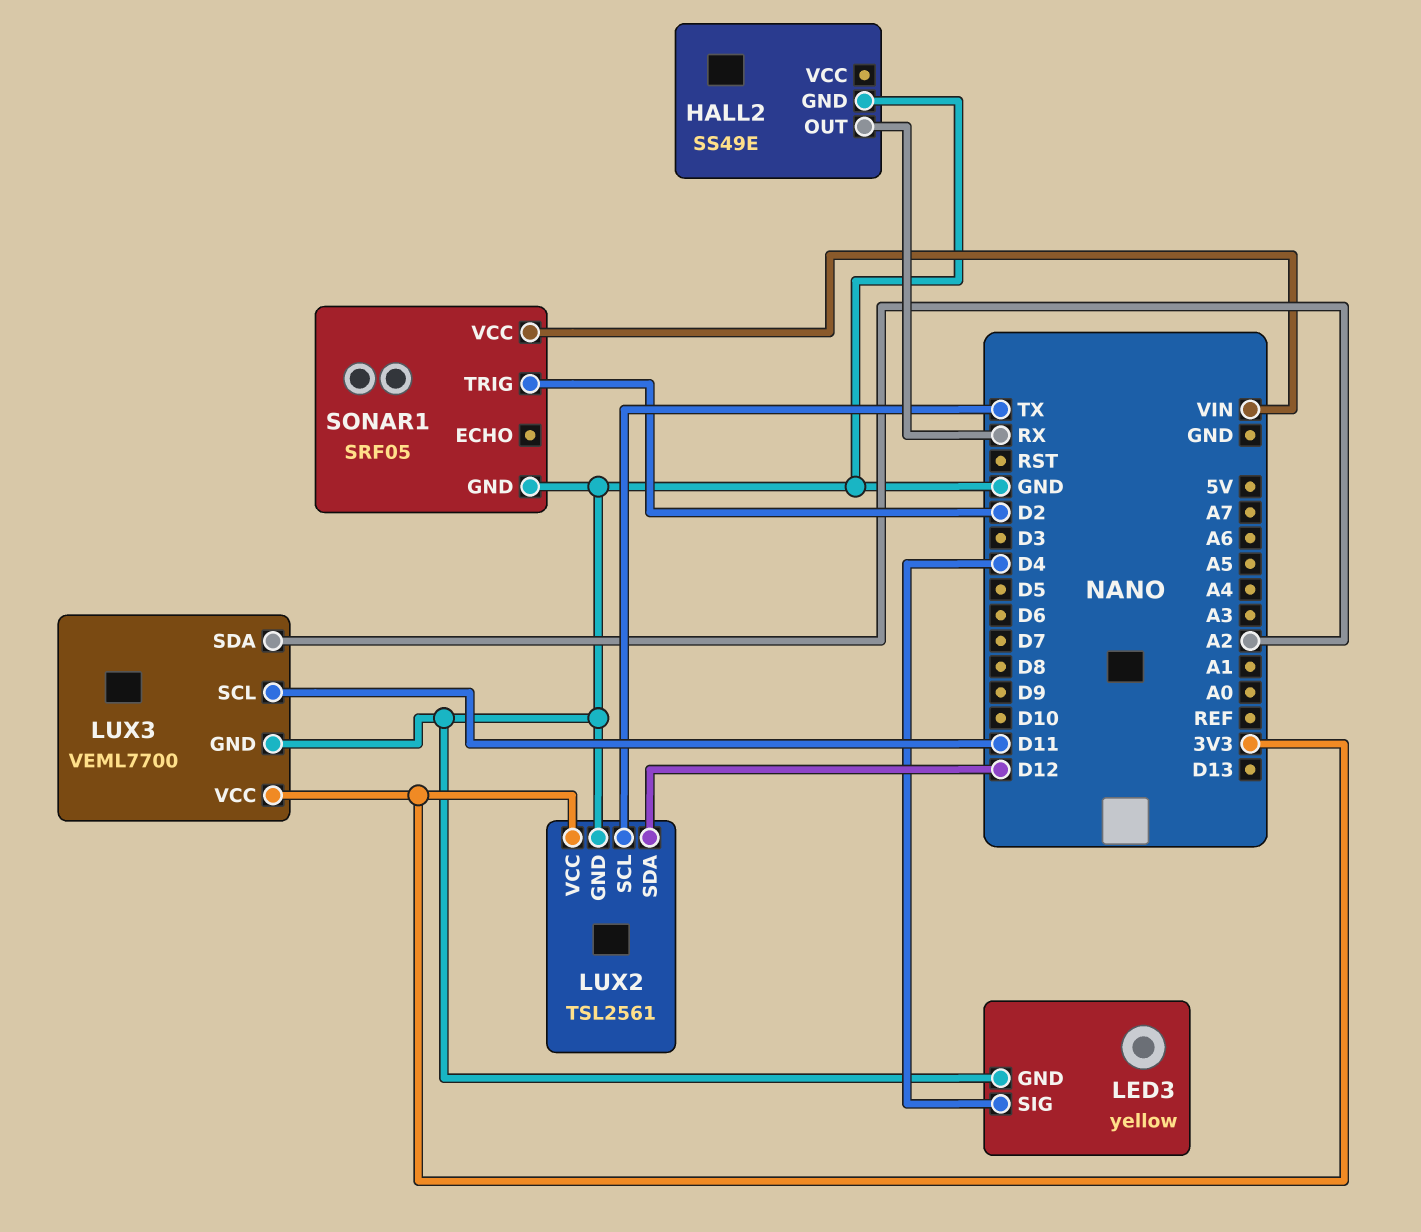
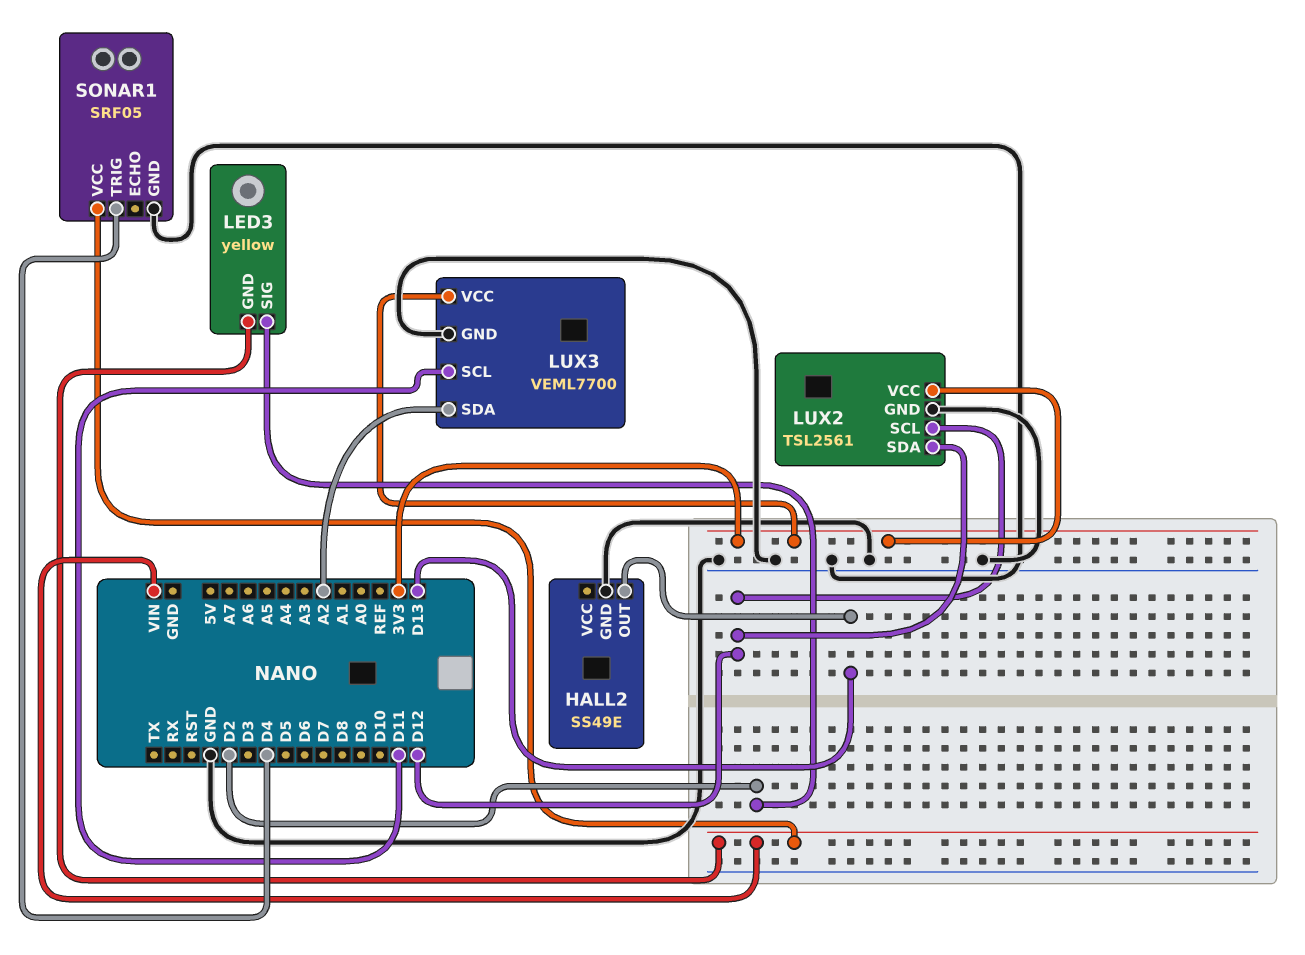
HALL2 pin OUT: RX -> D13
LED3 pin GND: GND -> VIN
LED3 pin SIG: D4 -> D2
LUX2 pin SCL: TX -> D12
SONAR1 pin TRIG: D2 -> D4

